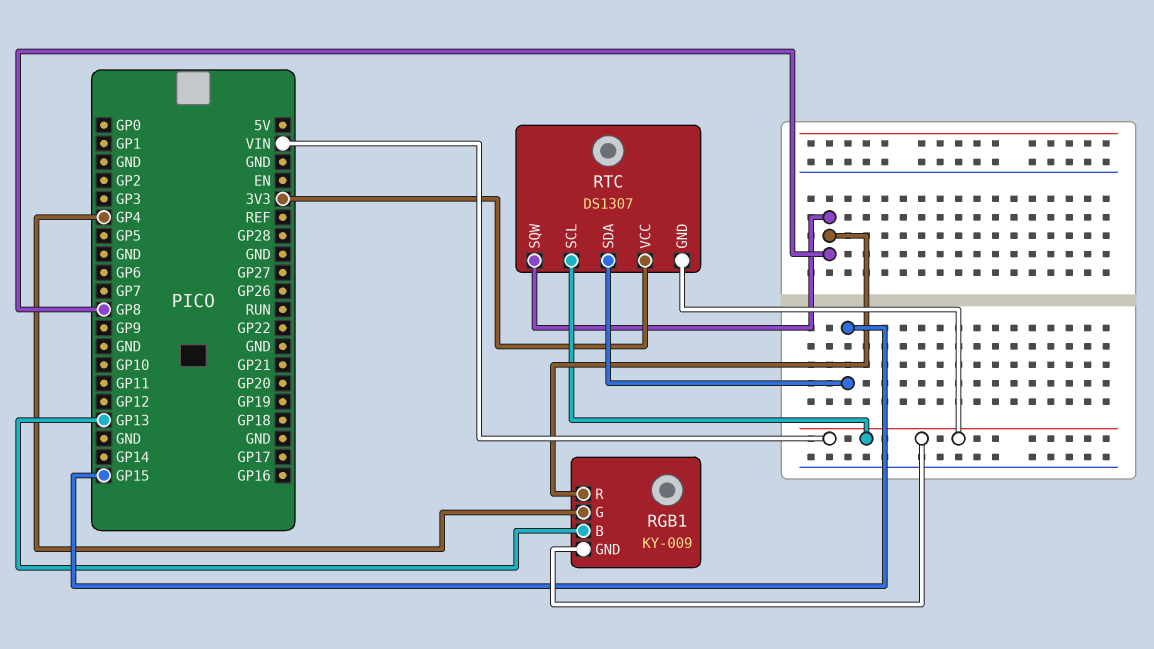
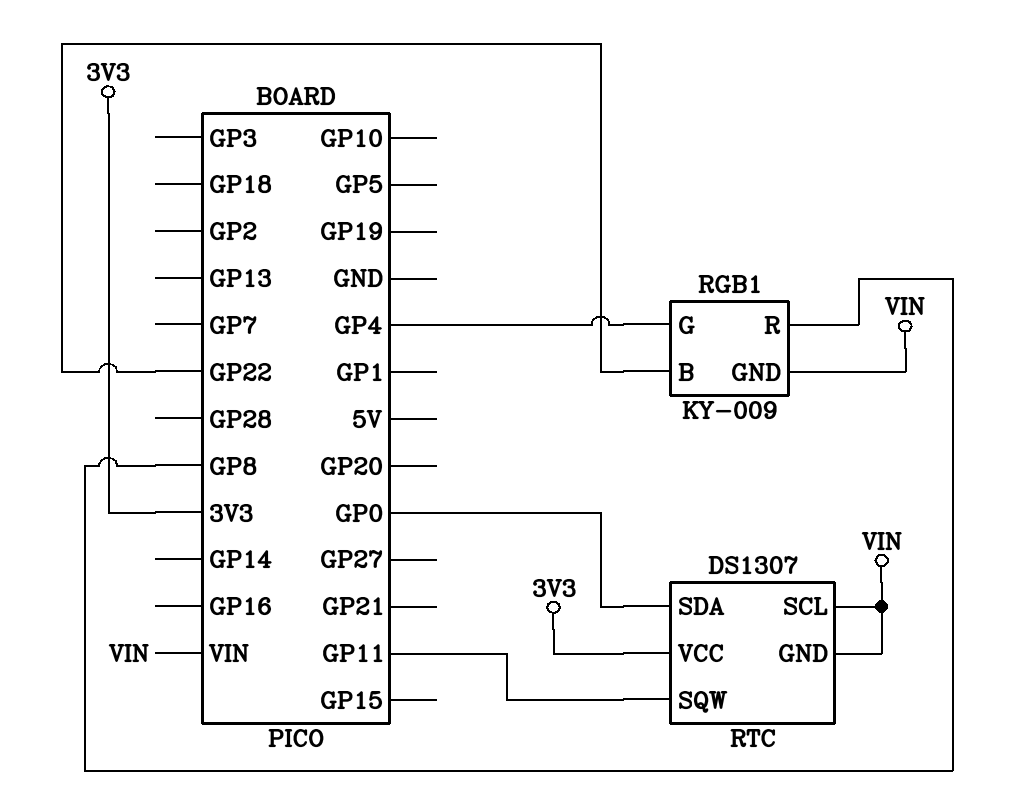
RGB1 pin B: GP13 -> GP22
RTC pin SDA: GP15 -> GP0
RTC pin SQW: GP8 -> GP11

